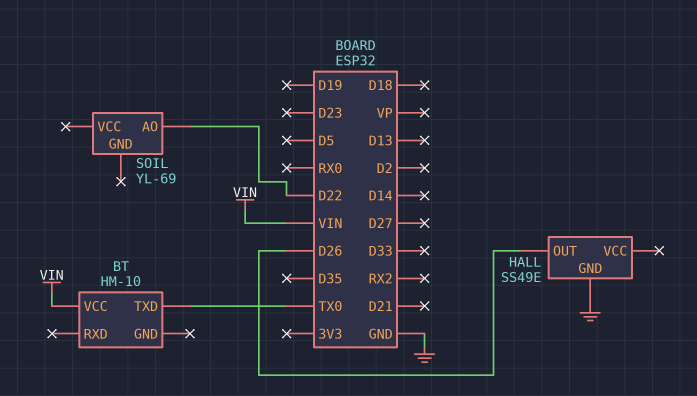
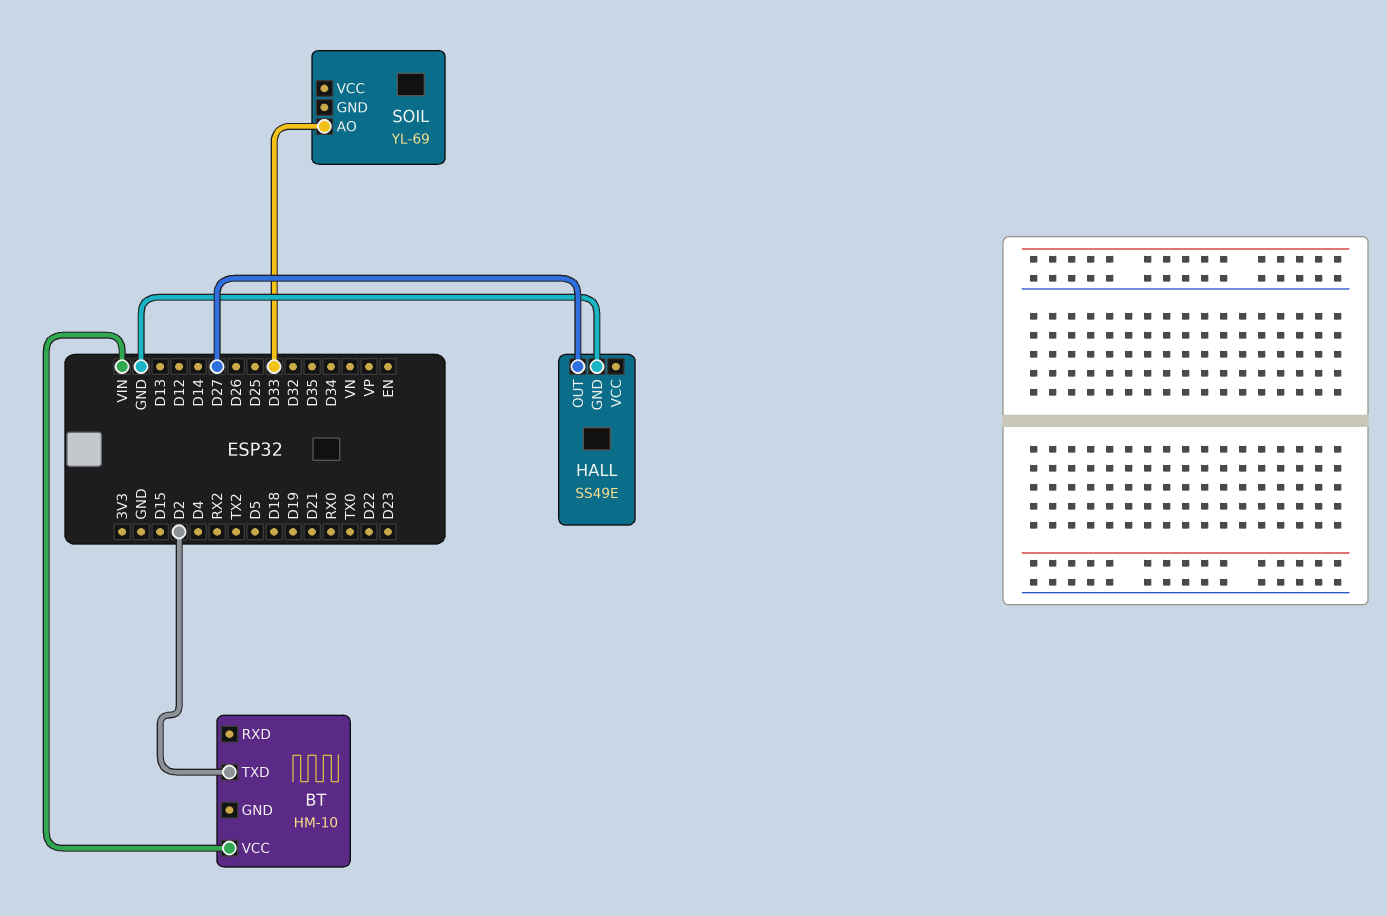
BT pin TXD: TX0 -> D2
HALL pin OUT: D26 -> D27
SOIL pin AO: D22 -> D33

